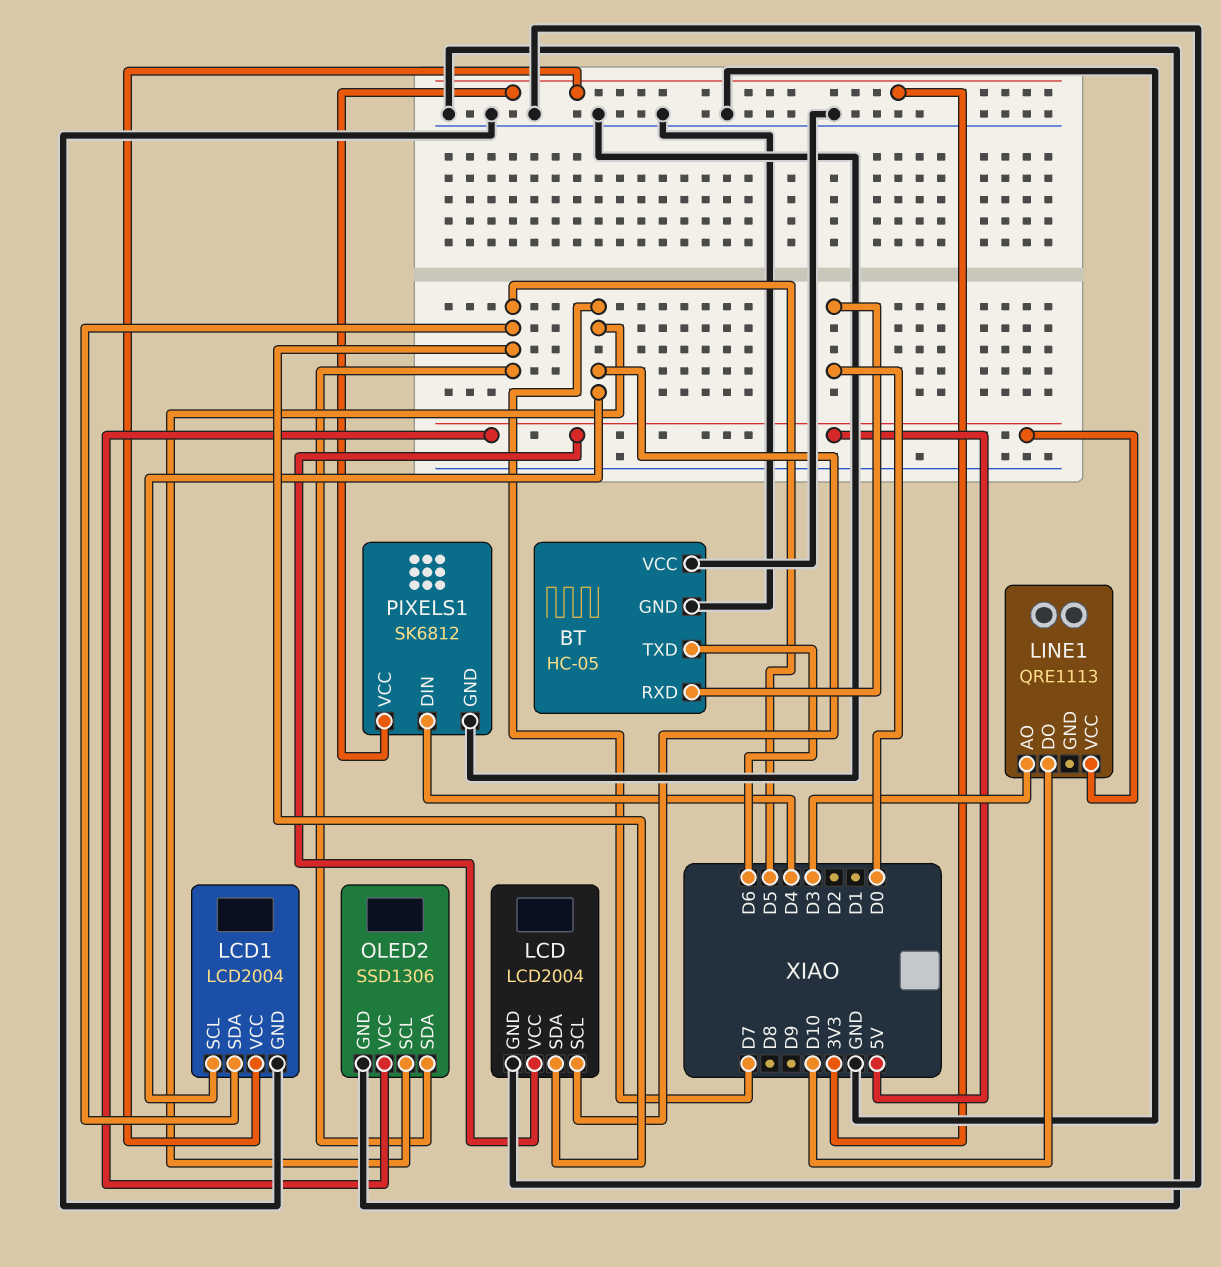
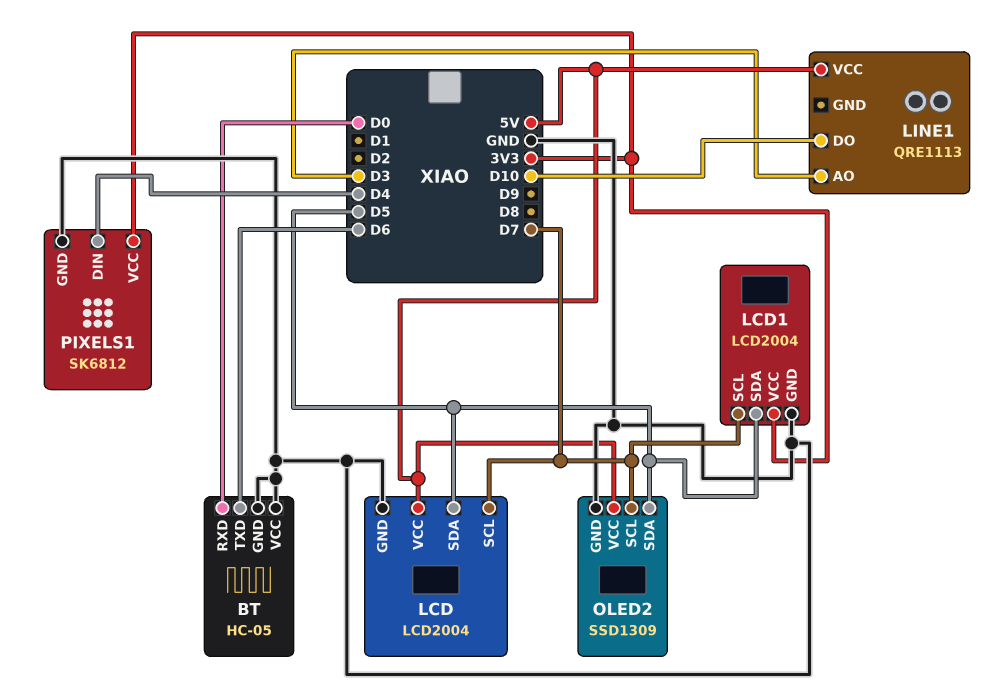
OLED2: SSD1306 -> SSD1309

